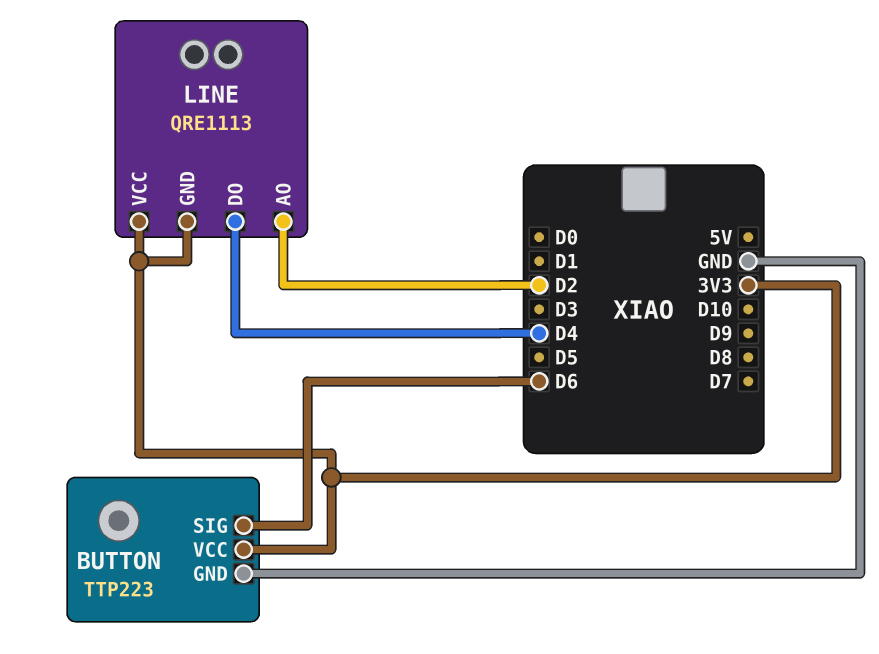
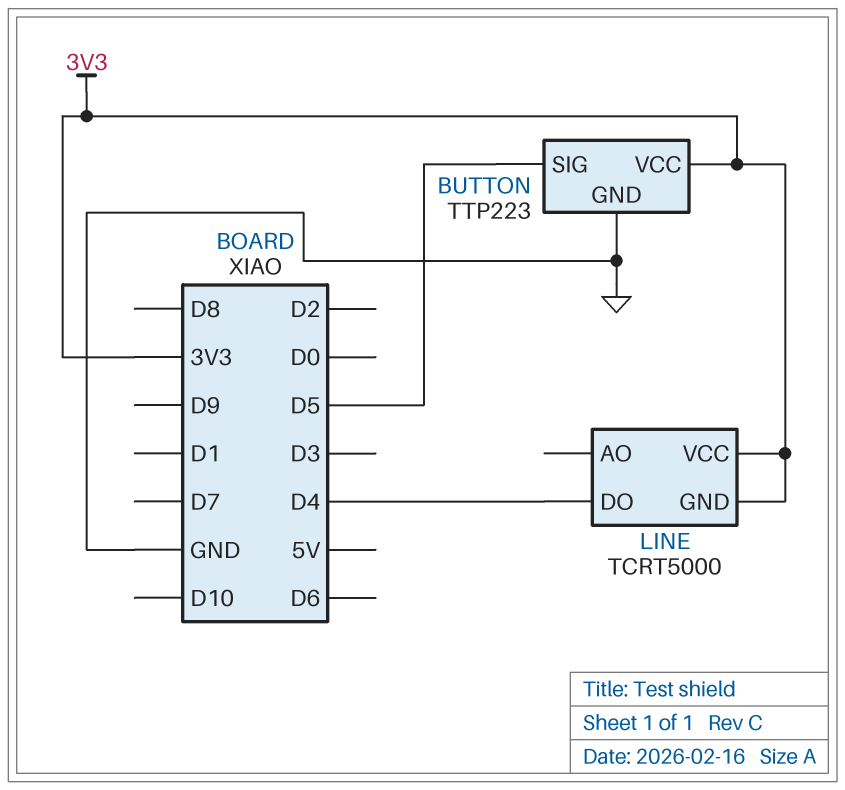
BUTTON pin SIG: D6 -> D5
LINE: QRE1113 -> TCRT5000
LINE pin AO: D2 -> none

